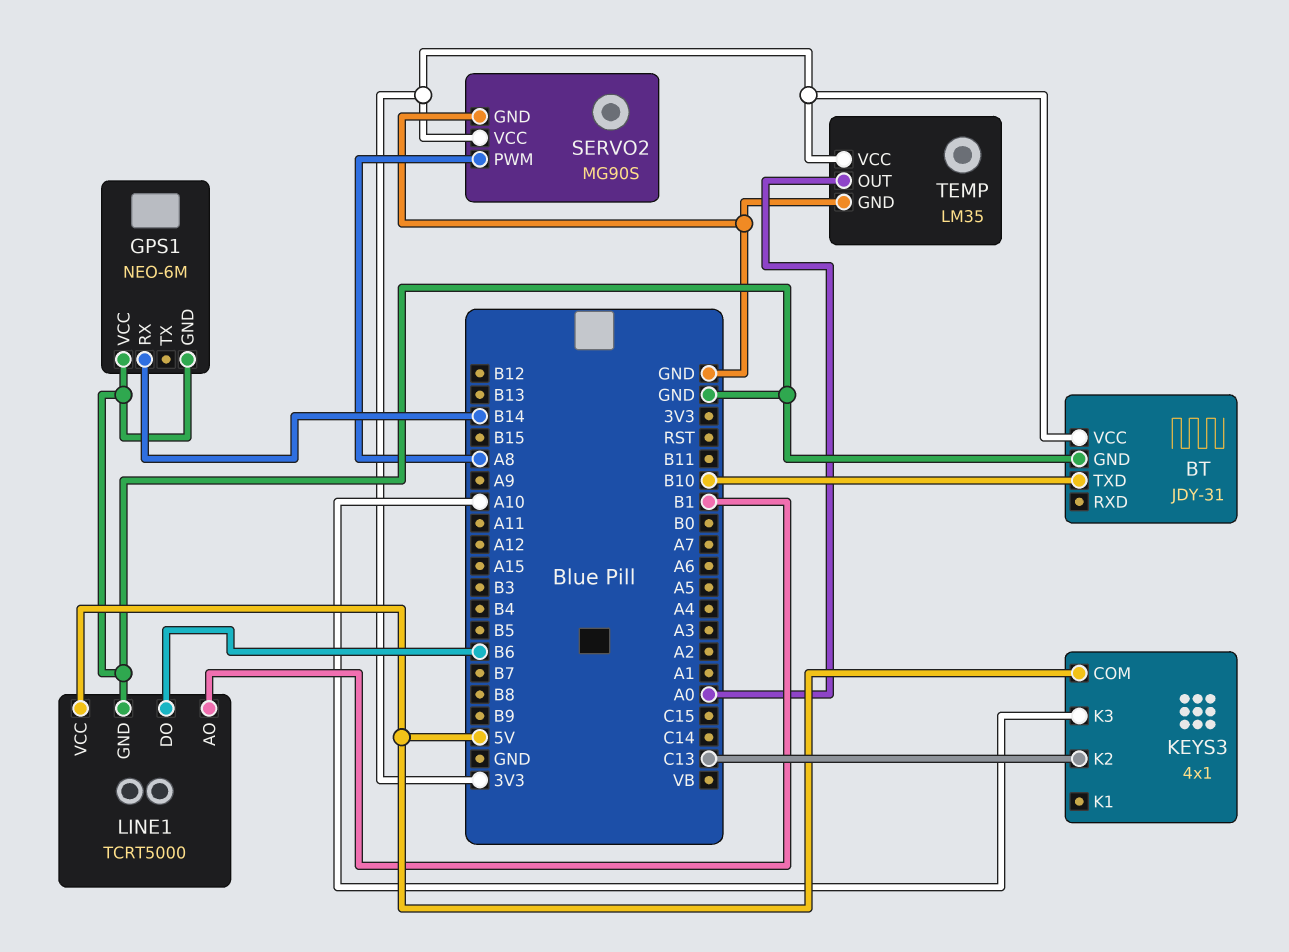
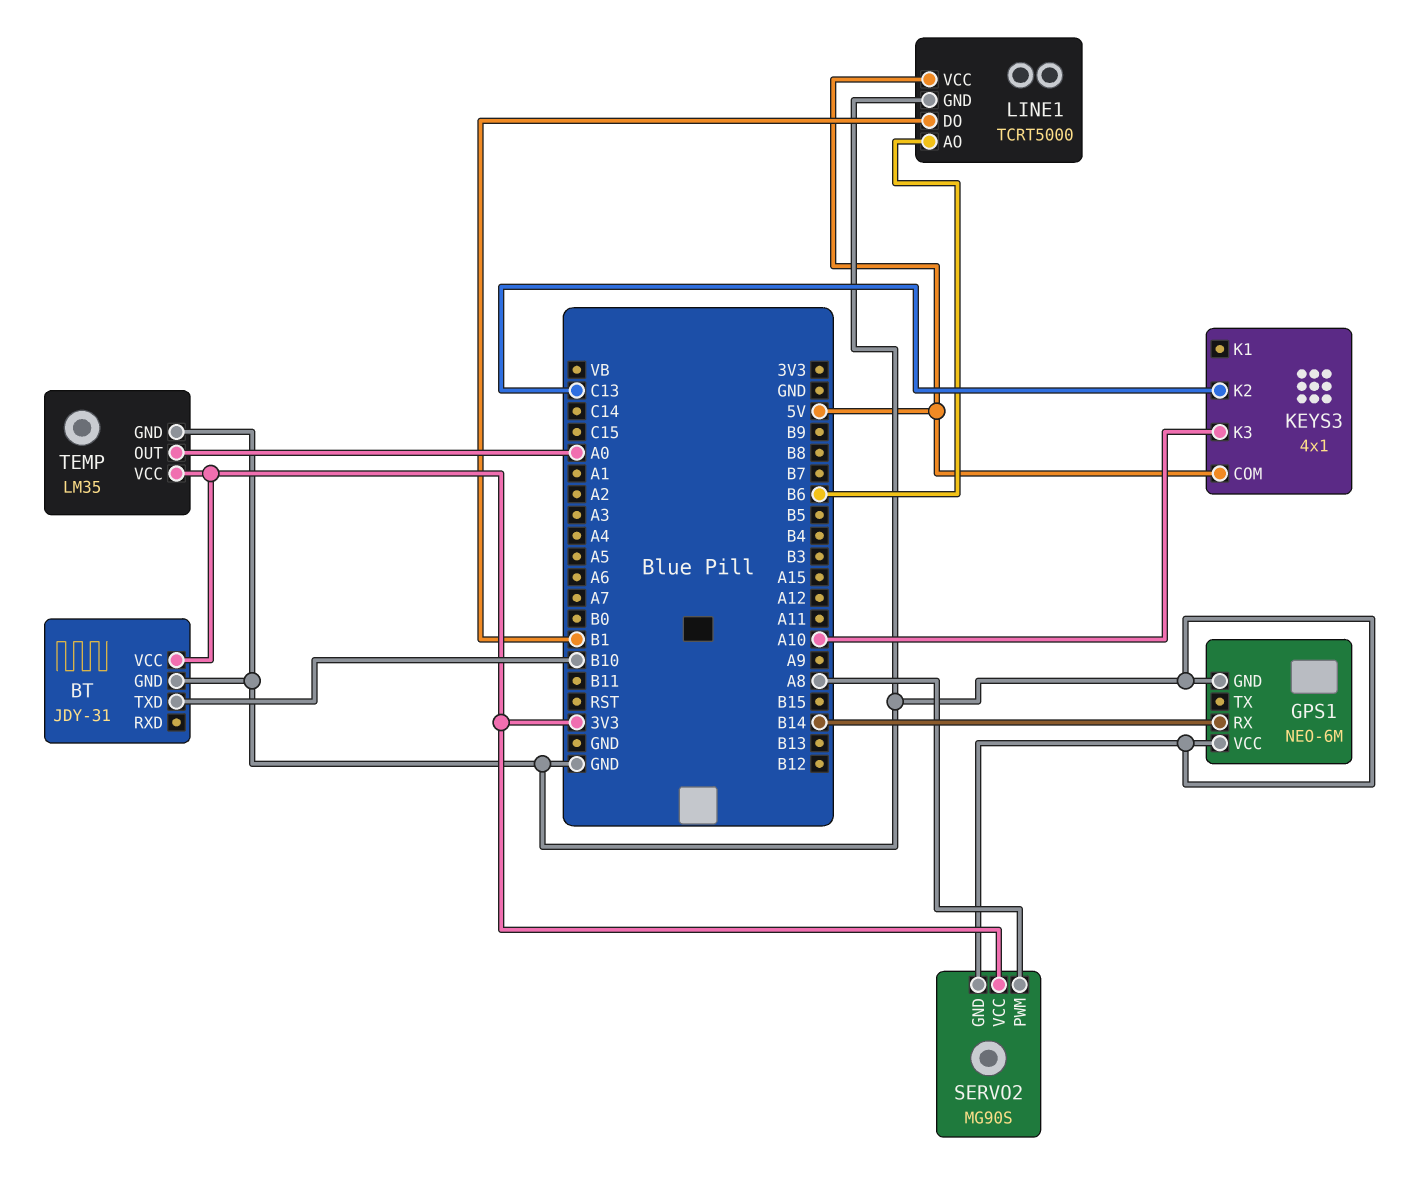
LINE1 pin AO: B1 -> B6
LINE1 pin DO: B6 -> B1

